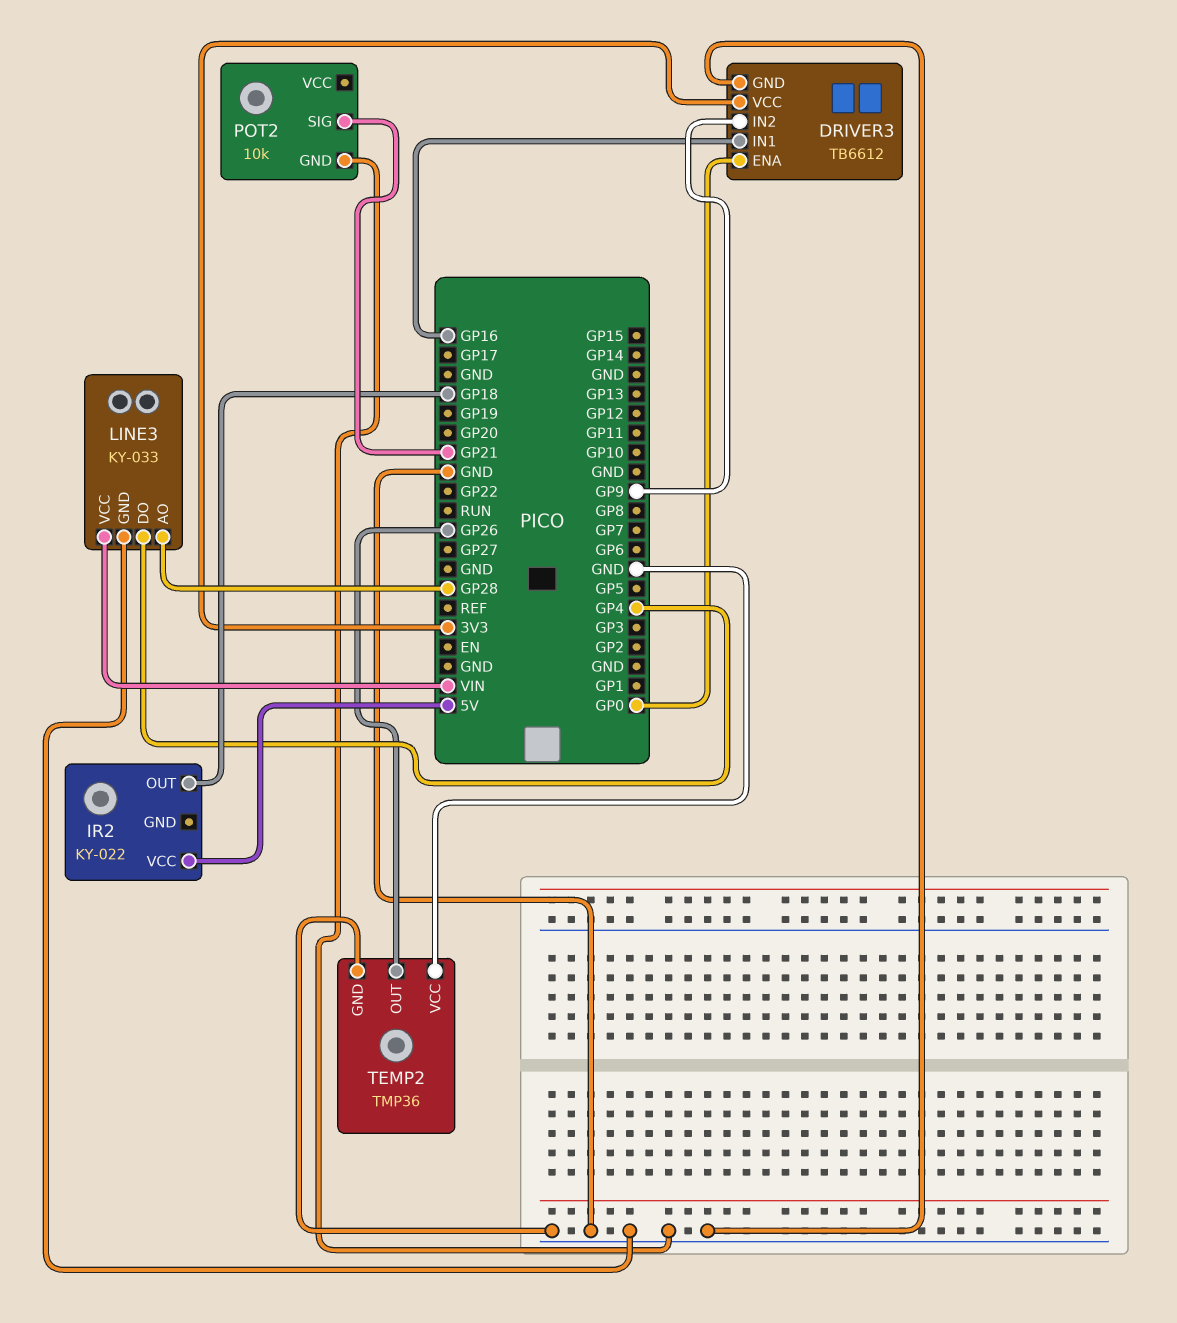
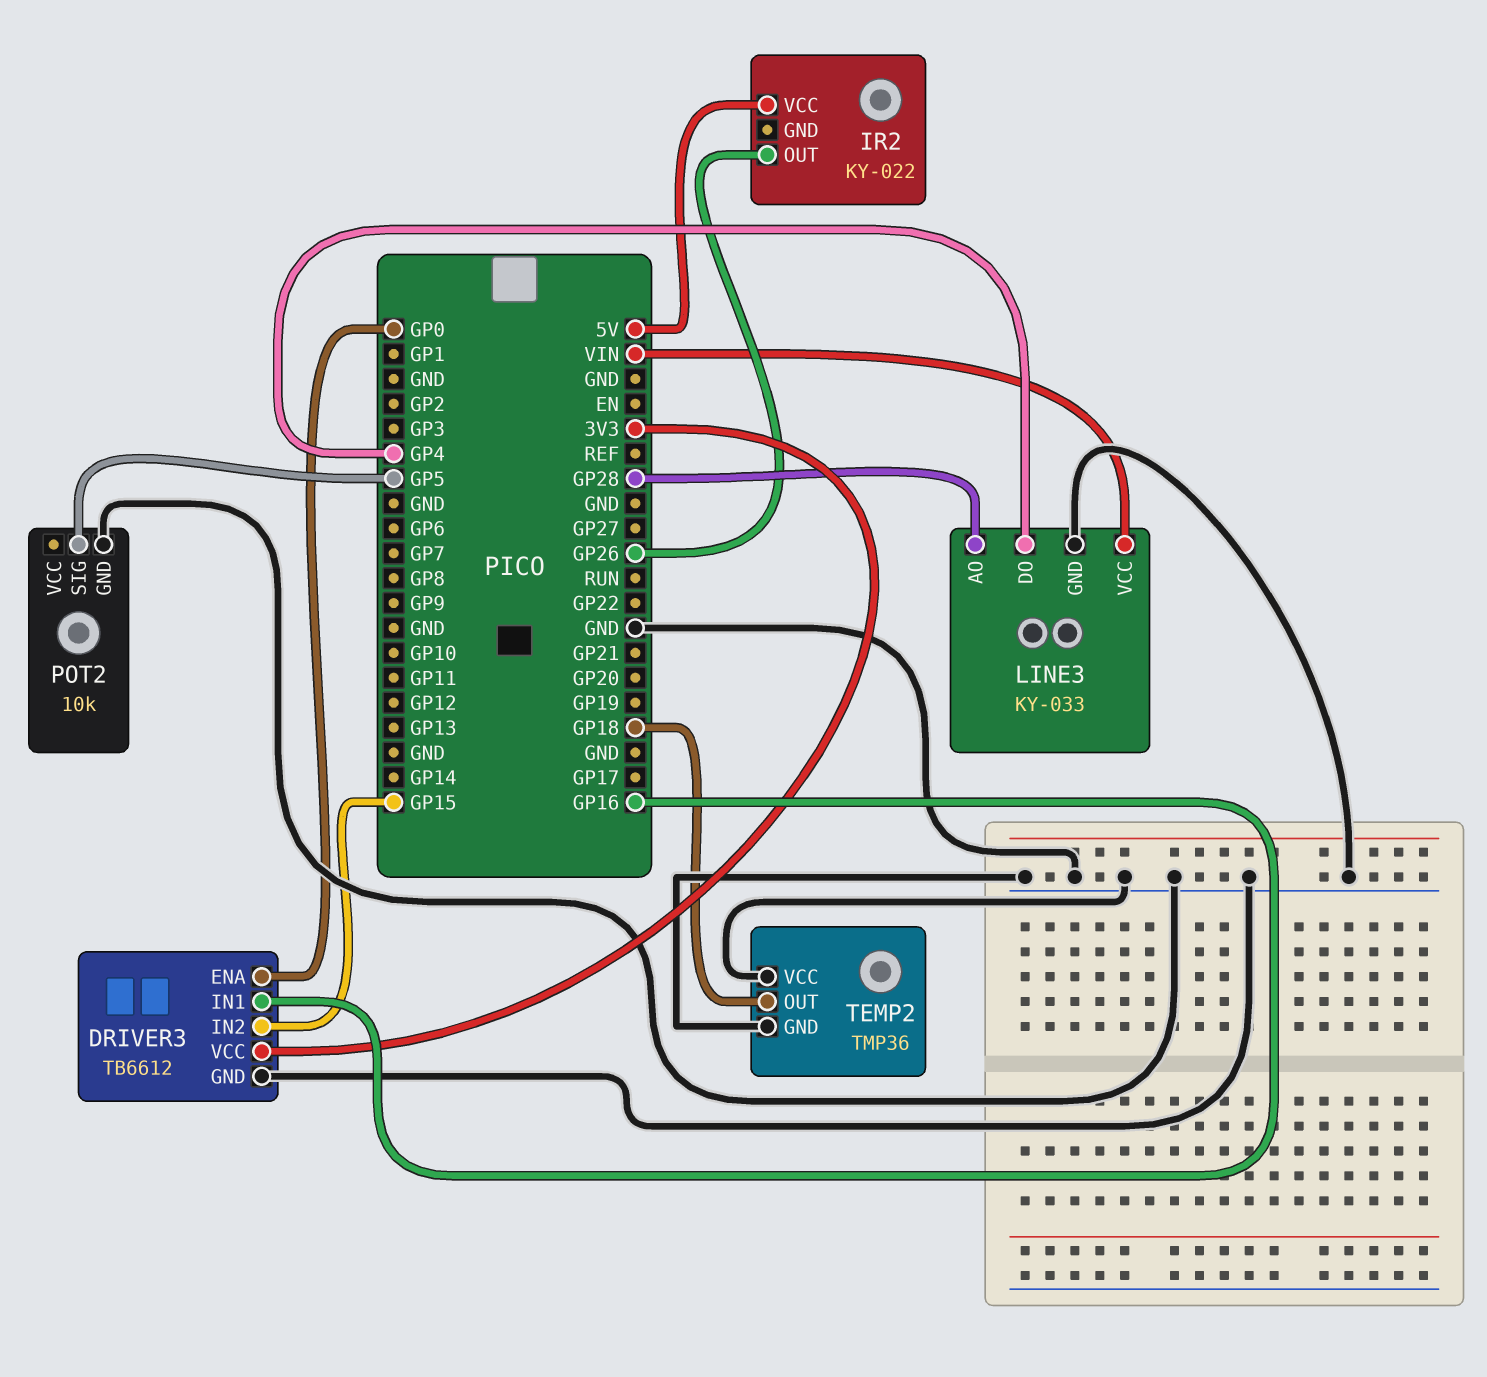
DRIVER3 pin IN2: GP9 -> GP15
IR2 pin OUT: GP18 -> GP26
POT2 pin SIG: GP21 -> GP5
TEMP2 pin OUT: GP26 -> GP18

